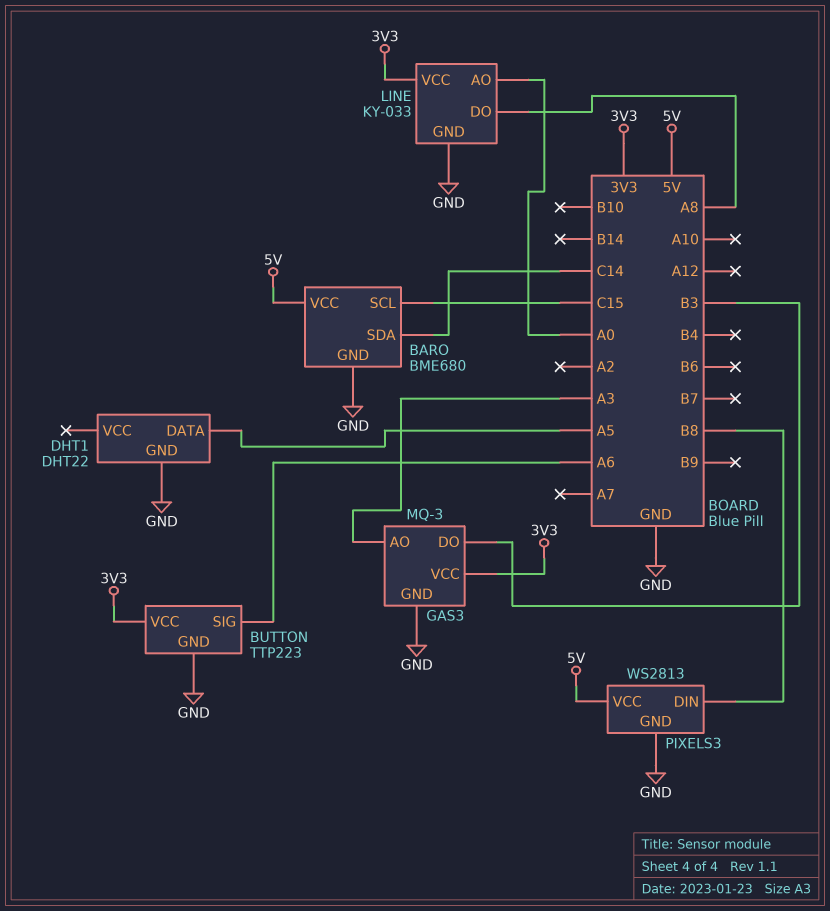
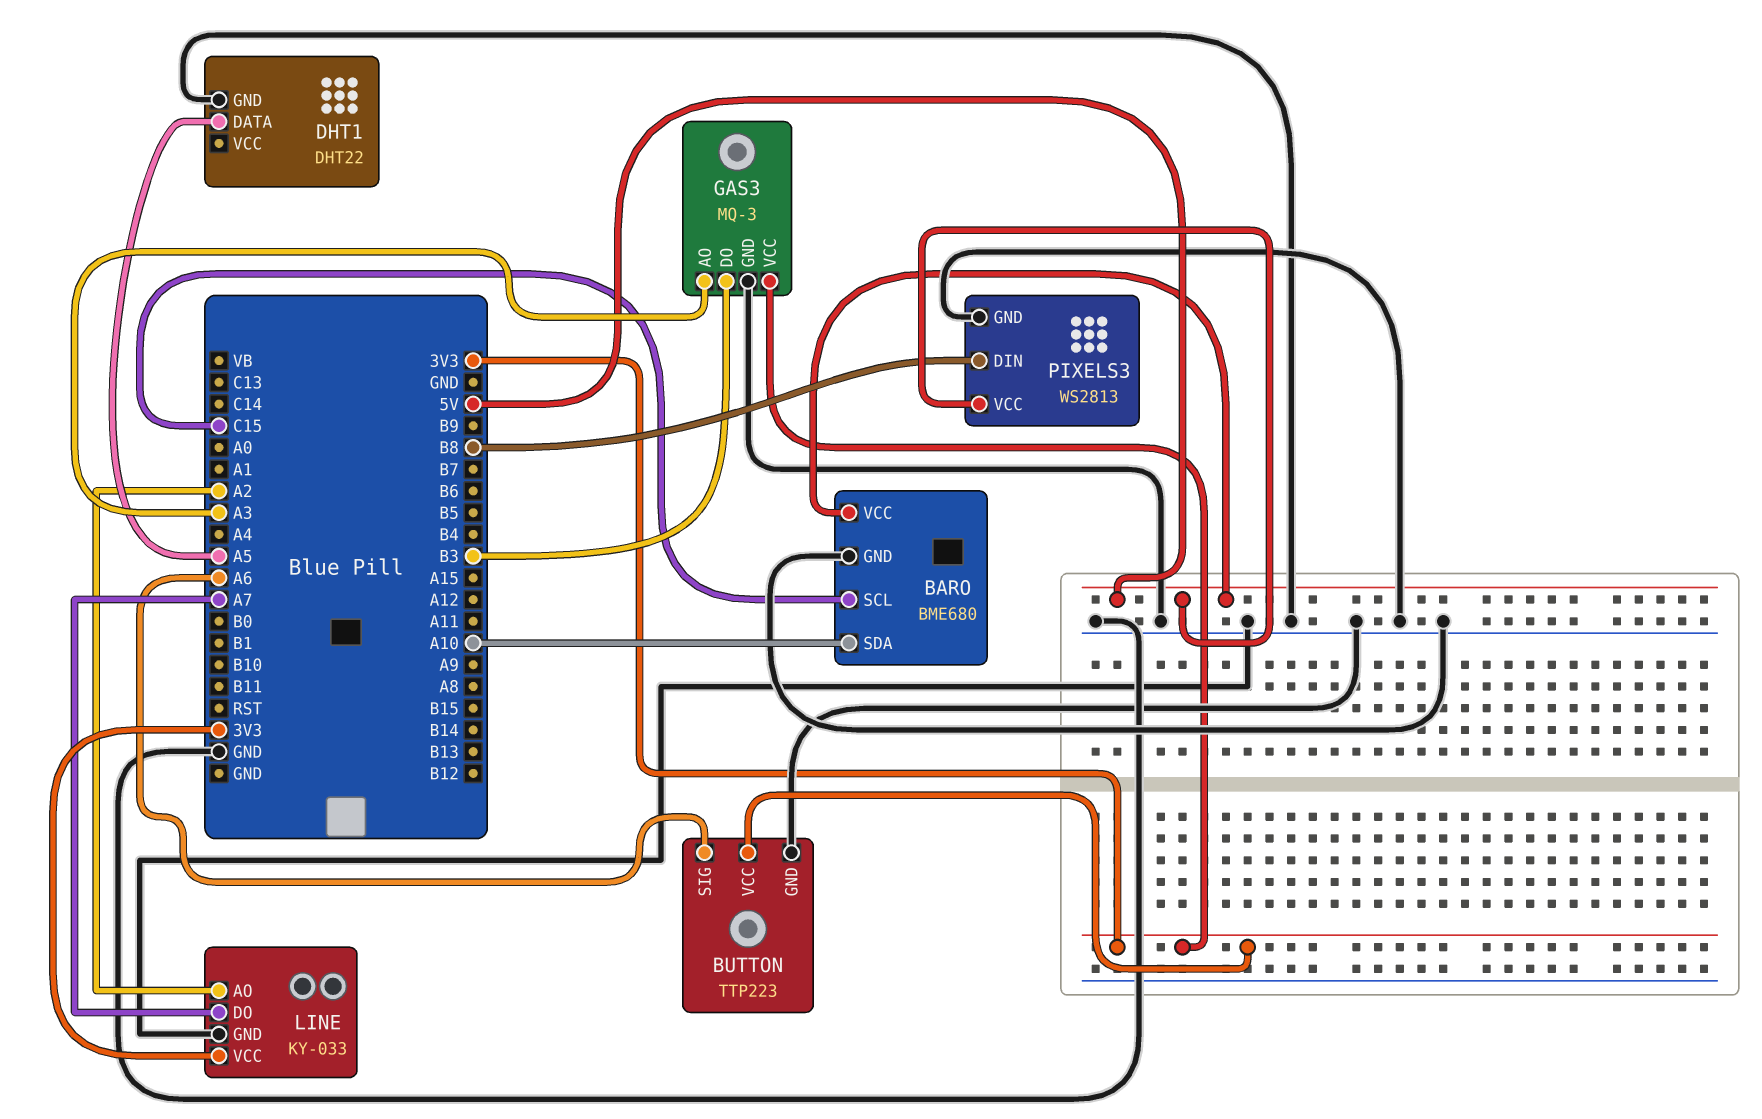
BARO pin SDA: C14 -> A10
LINE pin AO: A0 -> A2
LINE pin DO: A8 -> A7

